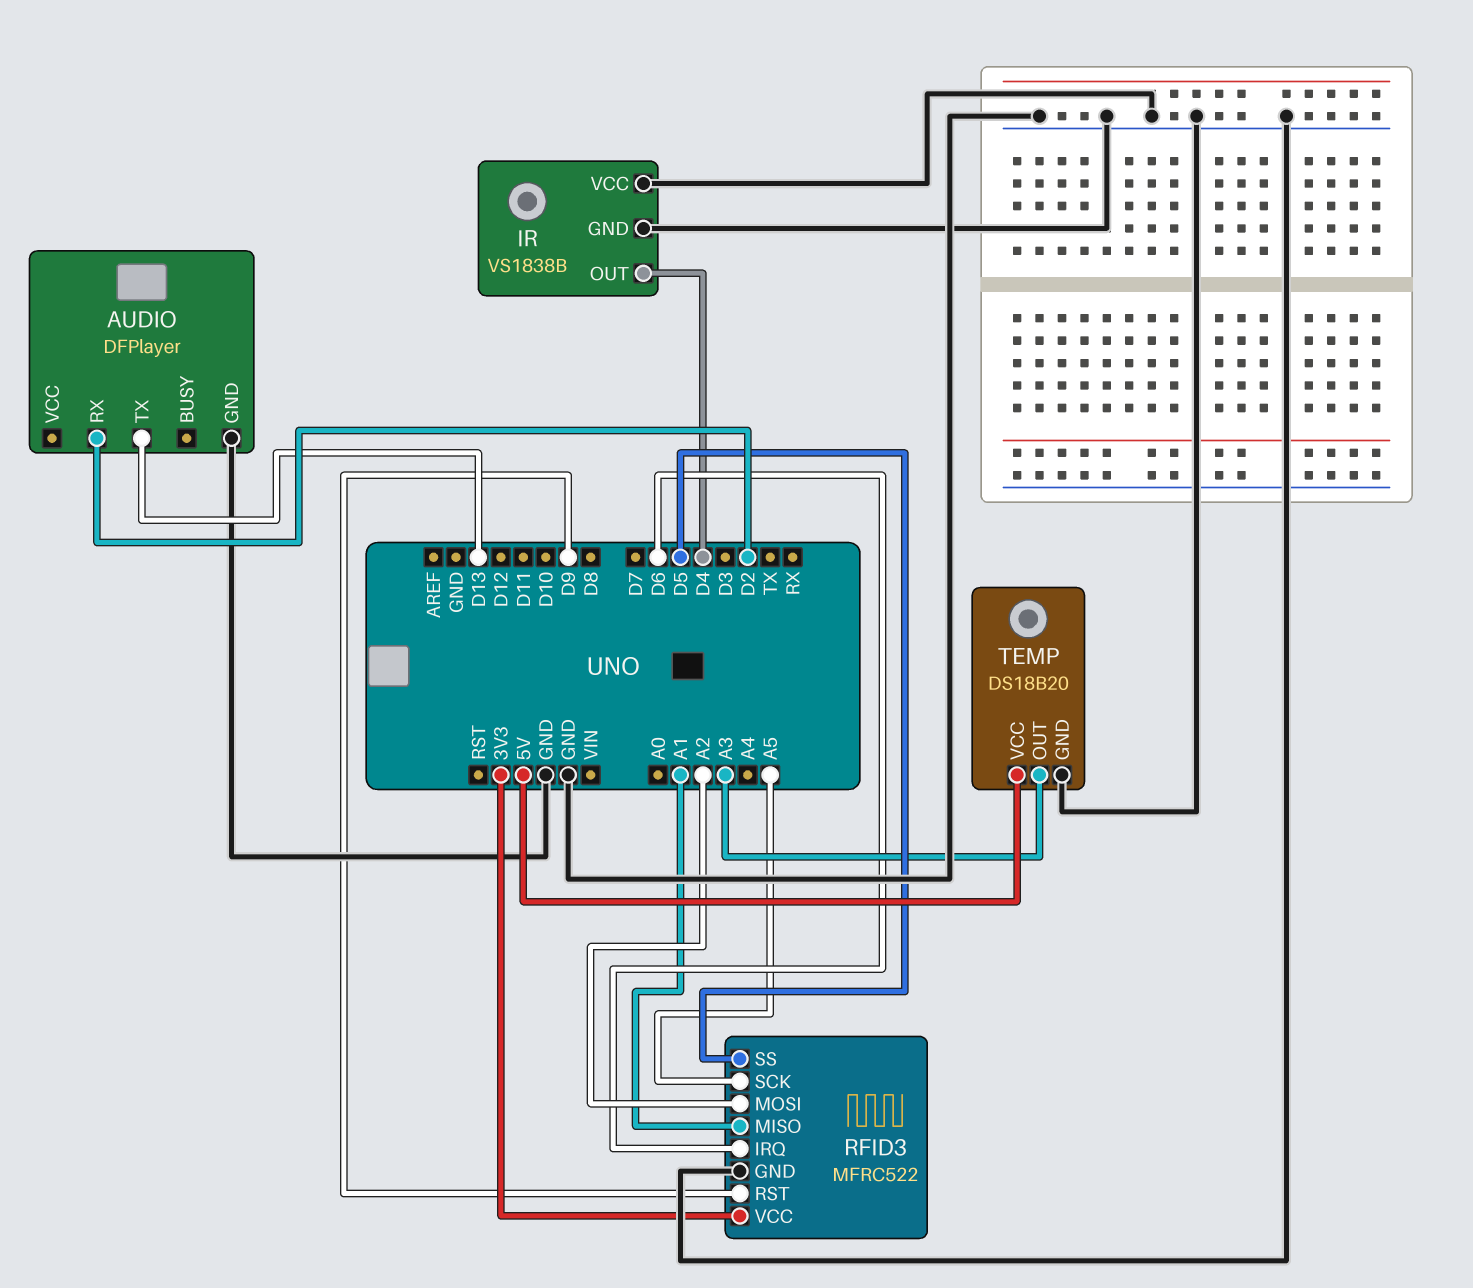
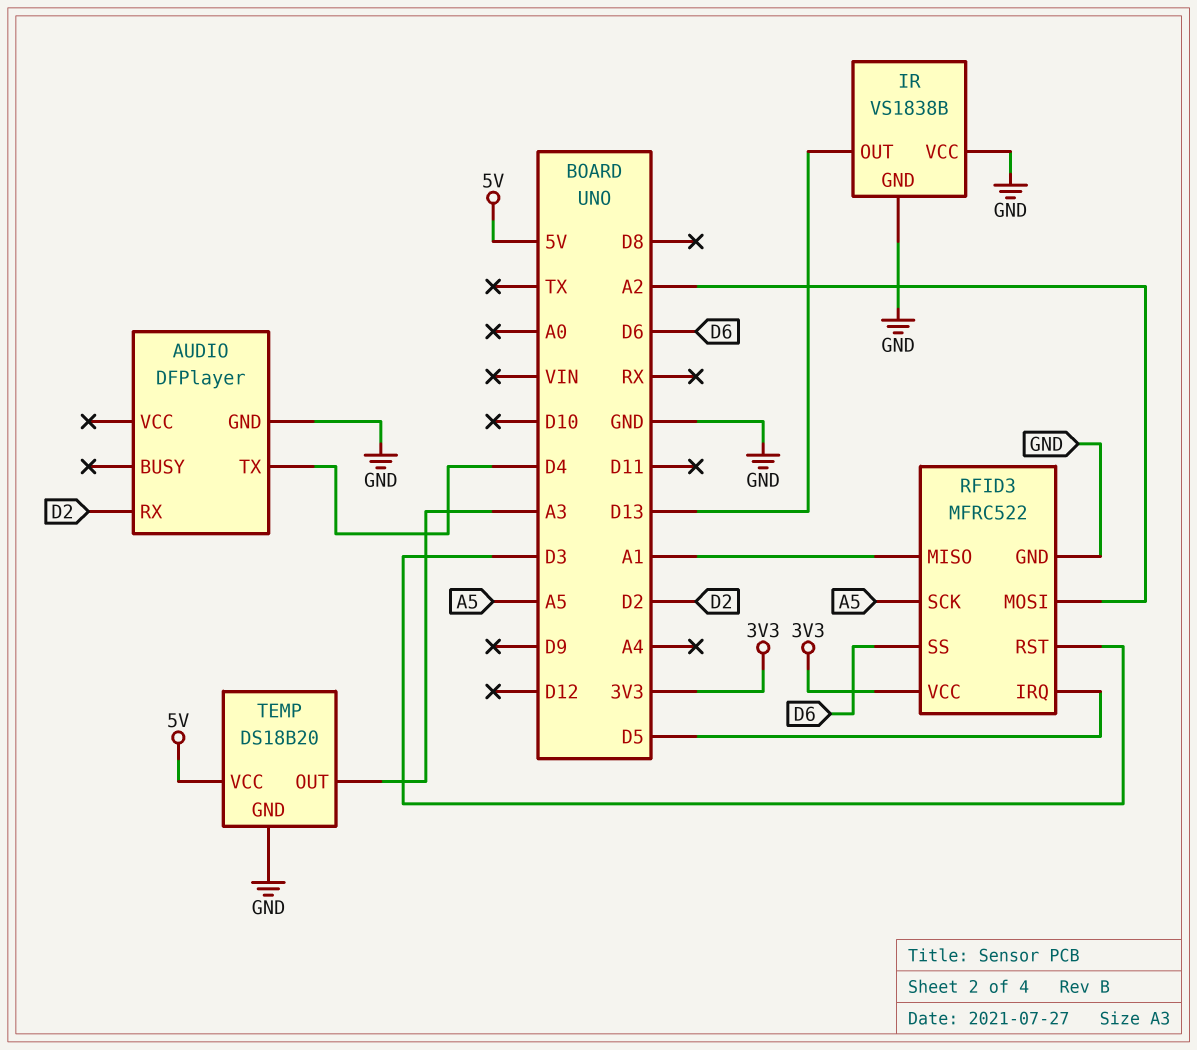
AUDIO pin TX: D13 -> D4
IR pin OUT: D4 -> D13
RFID3 pin IRQ: D6 -> D5
RFID3 pin RST: D9 -> D3
RFID3 pin SS: D5 -> D6

